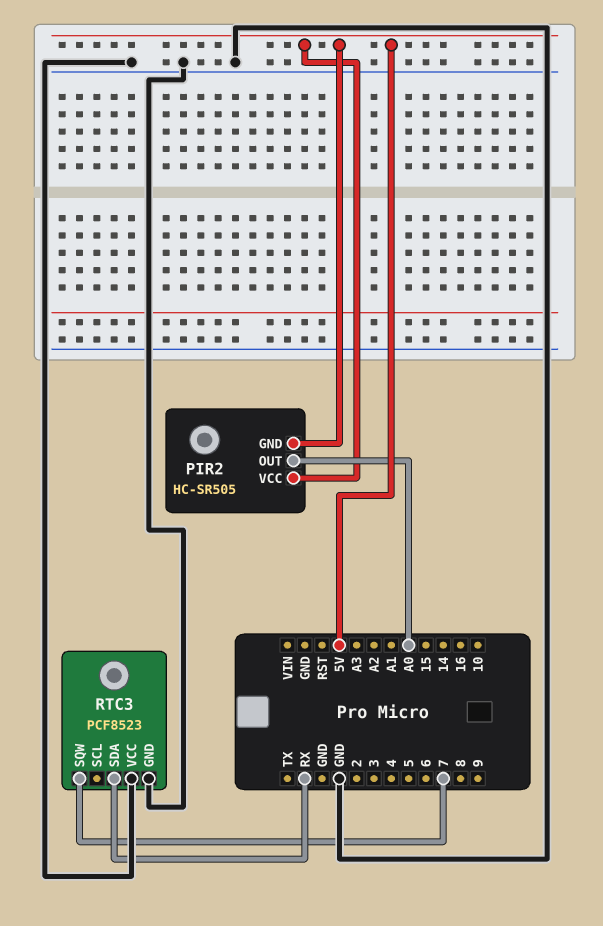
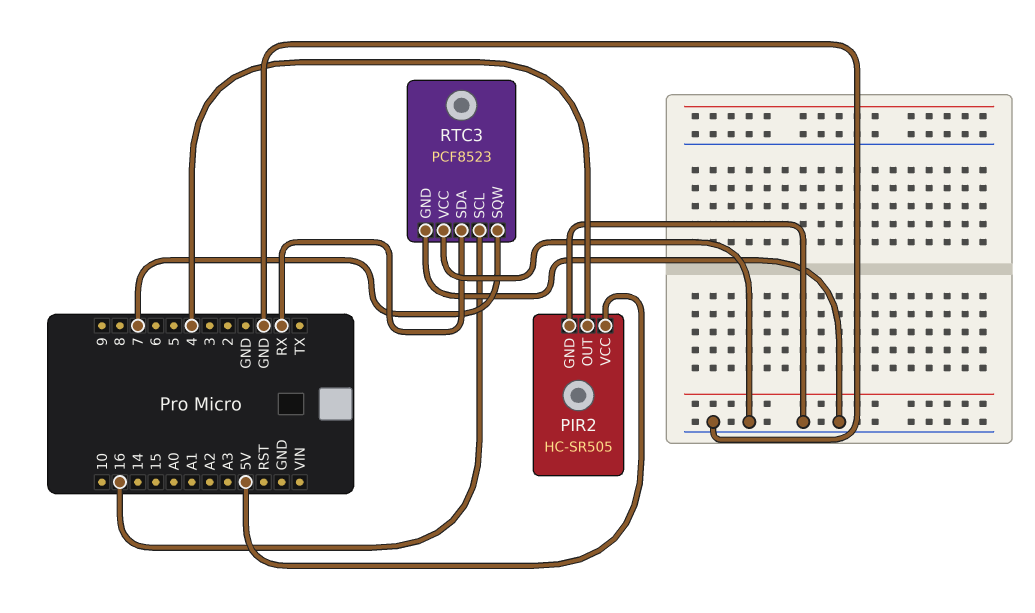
PIR2 pin GND: 5V -> GND
PIR2 pin OUT: A0 -> 4
RTC3 pin SCL: none -> 16

